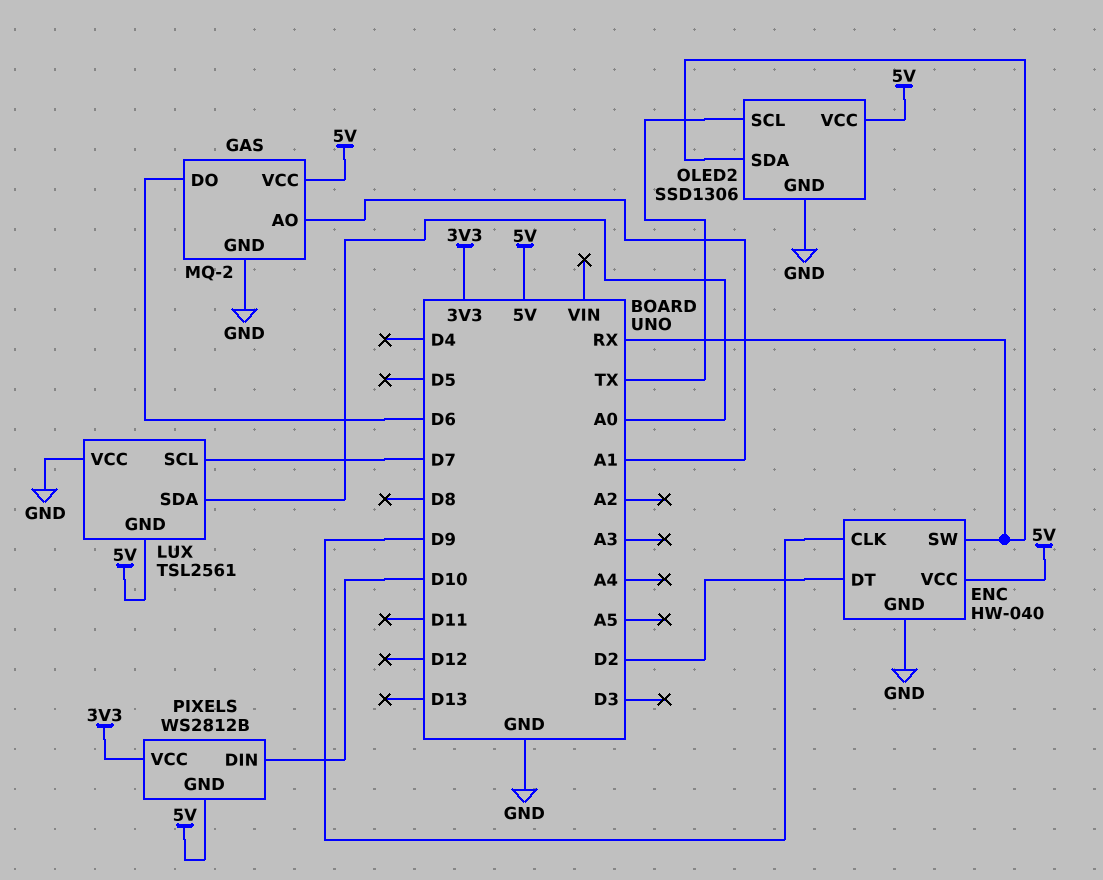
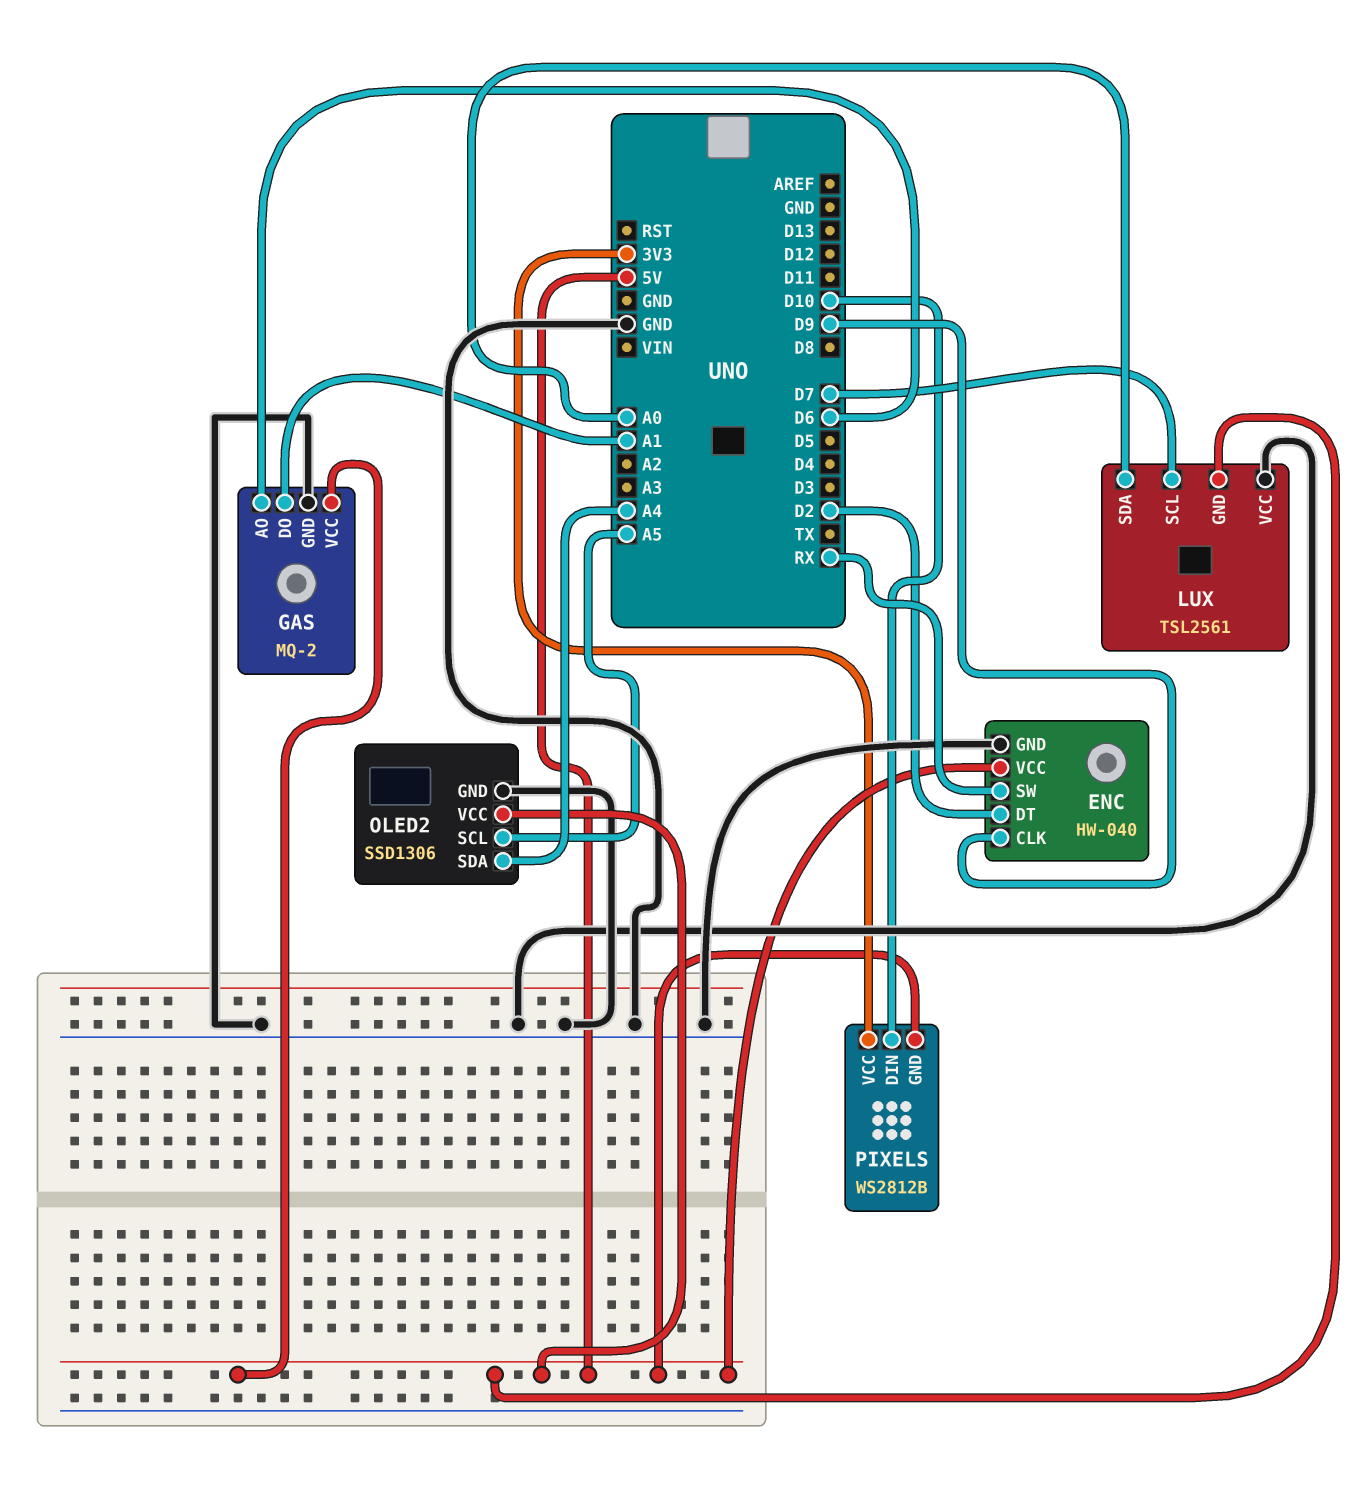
GAS pin AO: A1 -> D6
GAS pin DO: D6 -> A1
OLED2 pin SCL: TX -> A5
OLED2 pin SDA: RX -> A4

